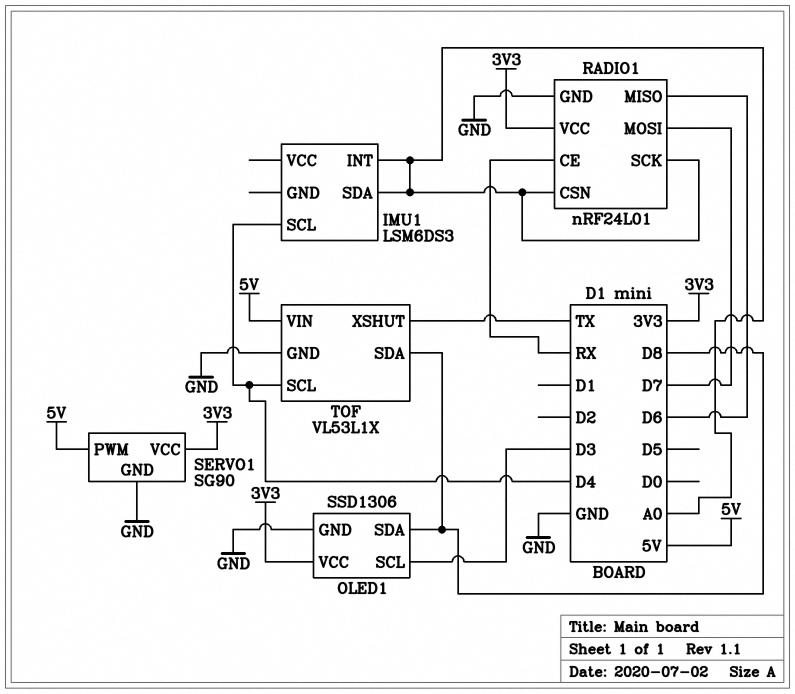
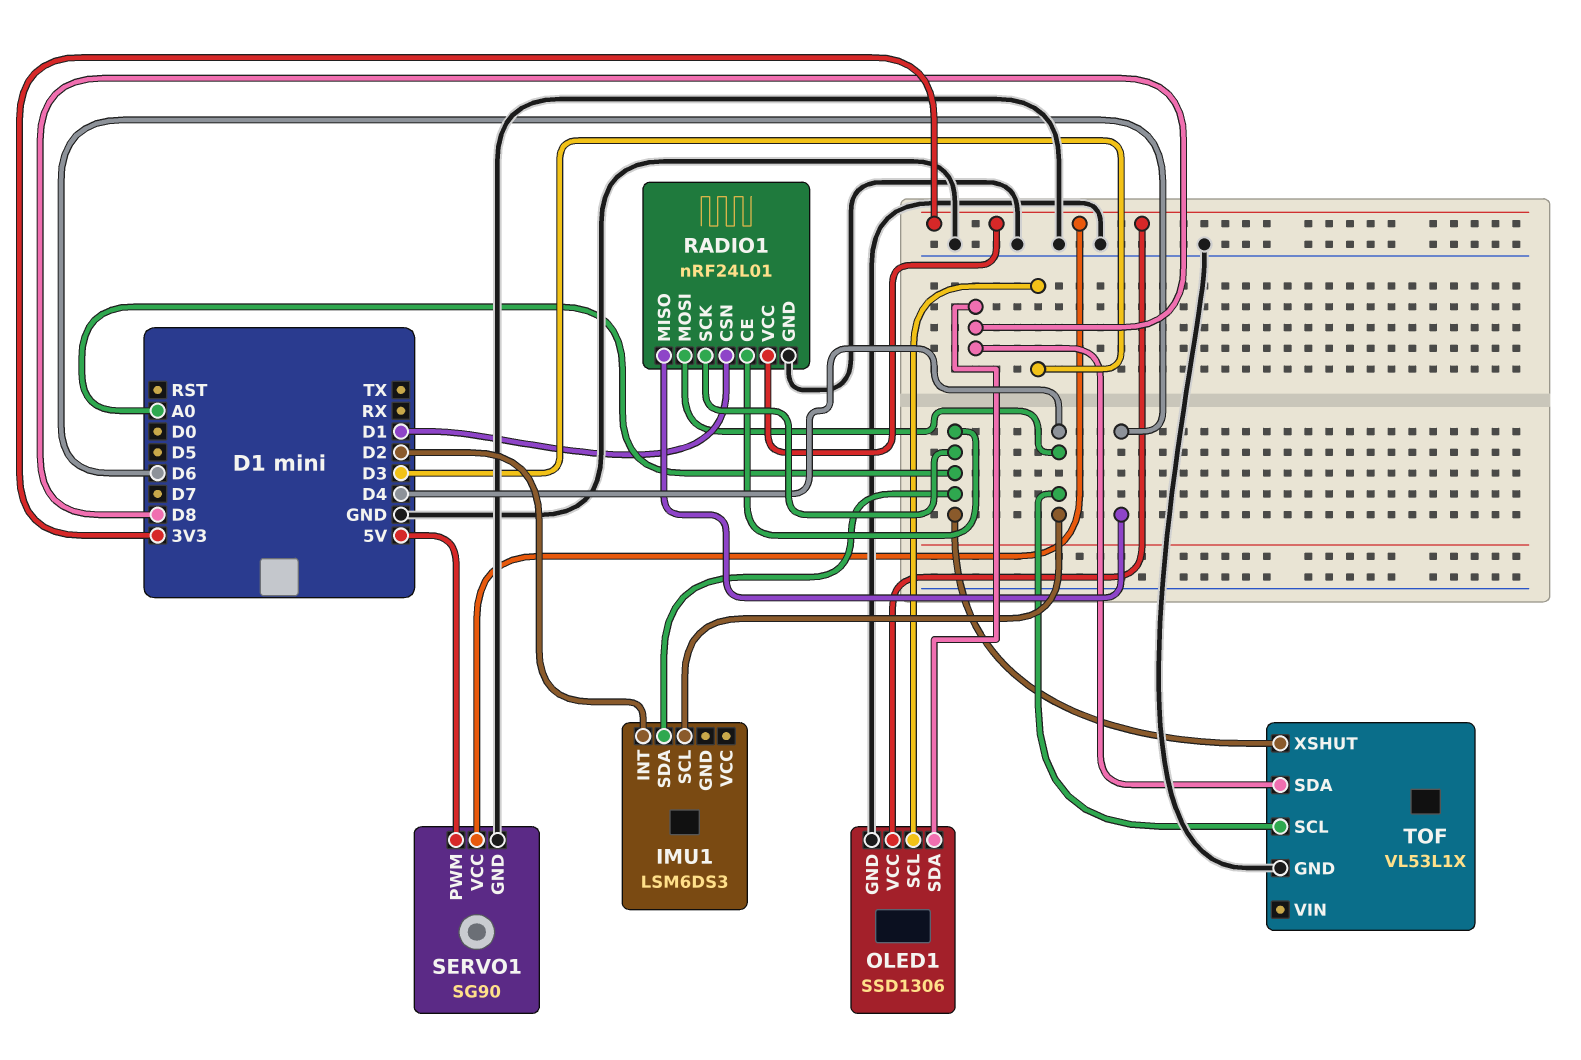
IMU1 pin INT: A0 -> D2
RADIO1 pin CE: RX -> A0
RADIO1 pin CSN: A0 -> D1
RADIO1 pin MOSI: D7 -> D4
TOF pin VIN: 5V -> none
TOF pin XSHUT: TX -> A0

